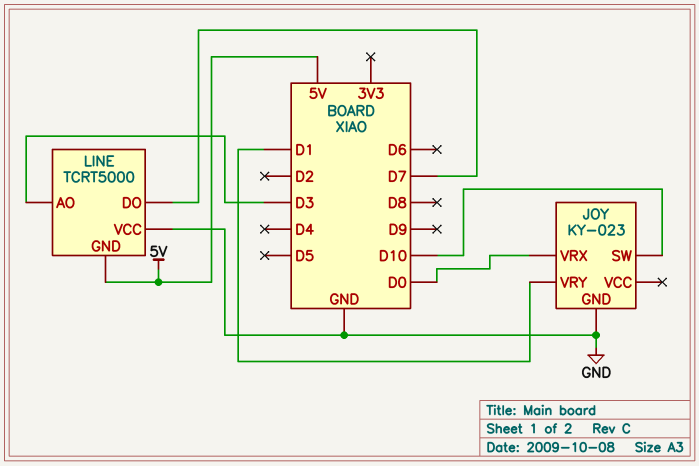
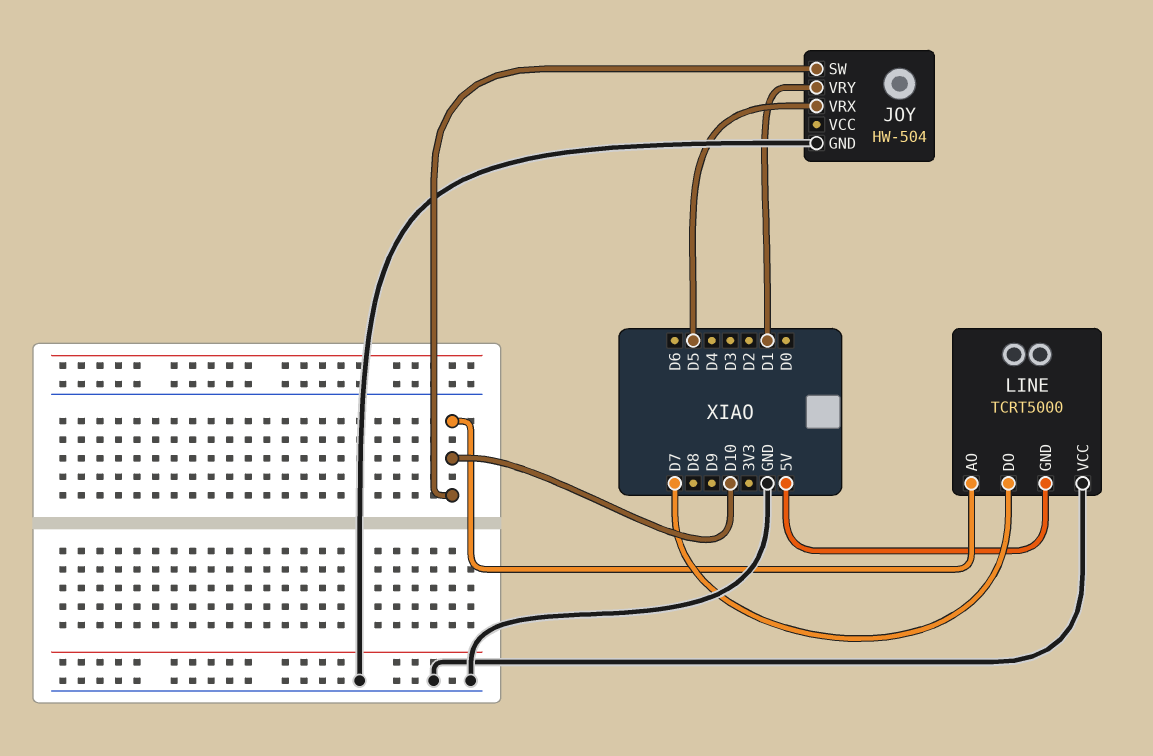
JOY: KY-023 -> HW-504
JOY pin VRX: D0 -> D5
LINE pin AO: D3 -> D10

